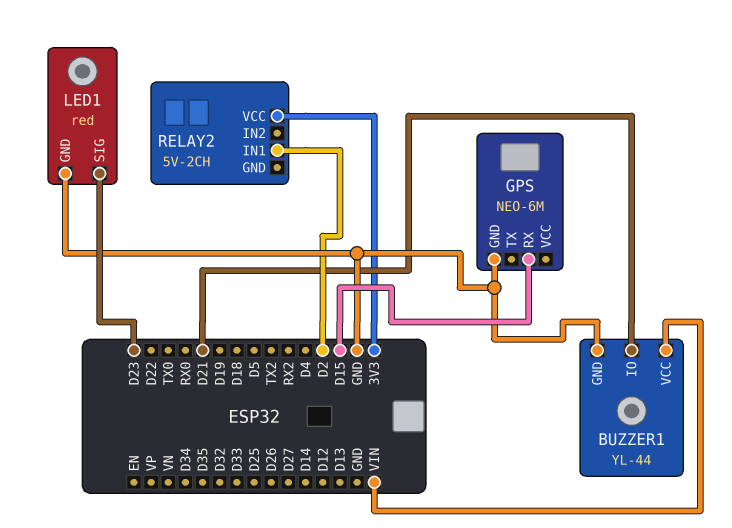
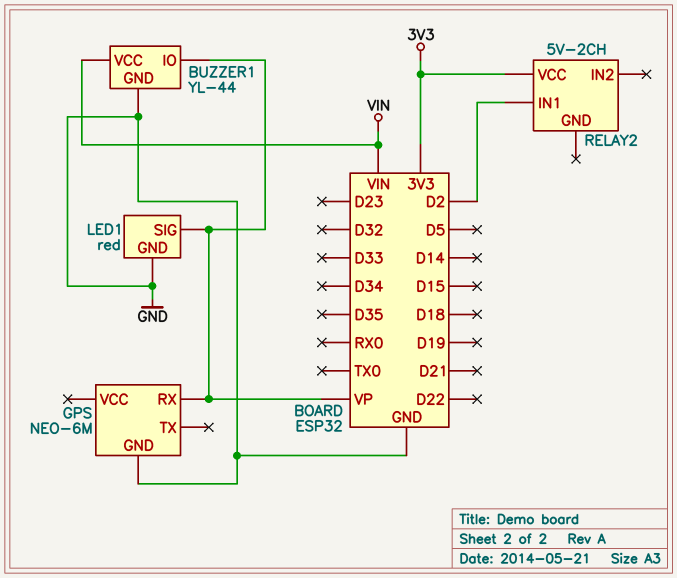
BUZZER1 pin IO: D21 -> VP
GPS pin RX: D15 -> VP
LED1 pin SIG: D23 -> VP

